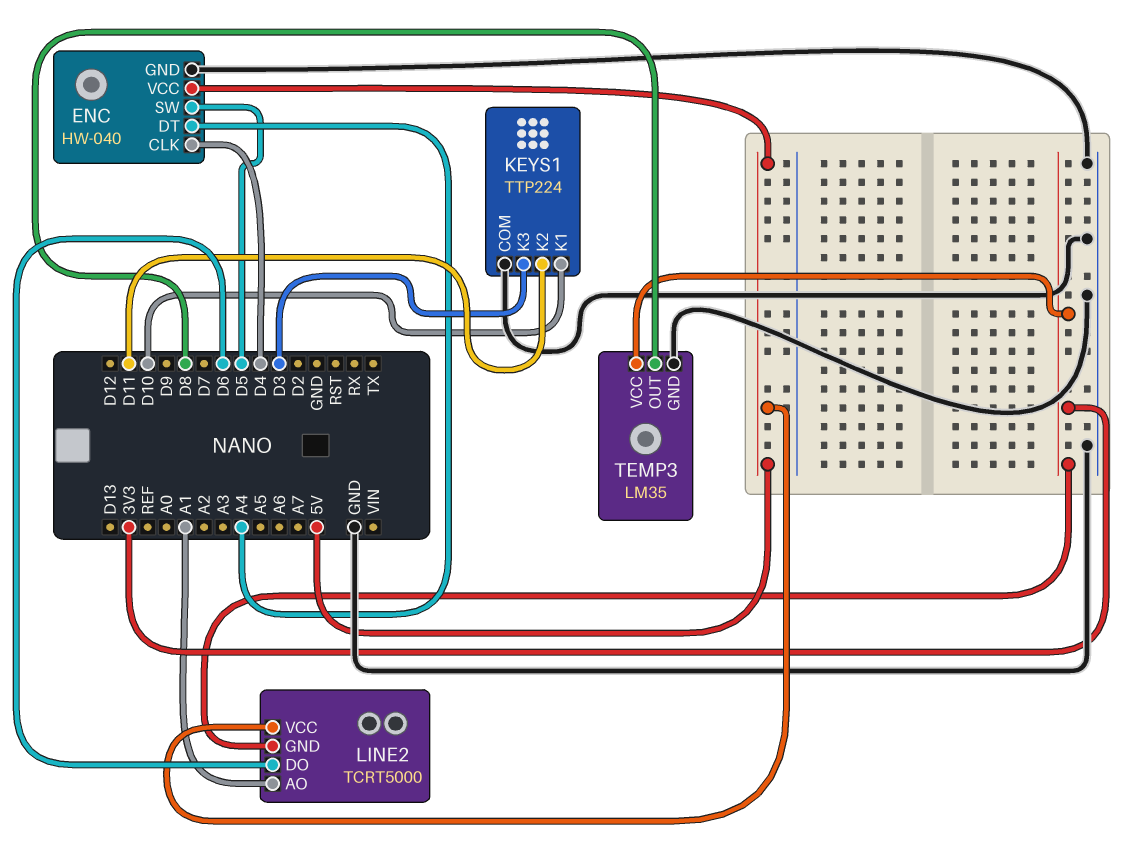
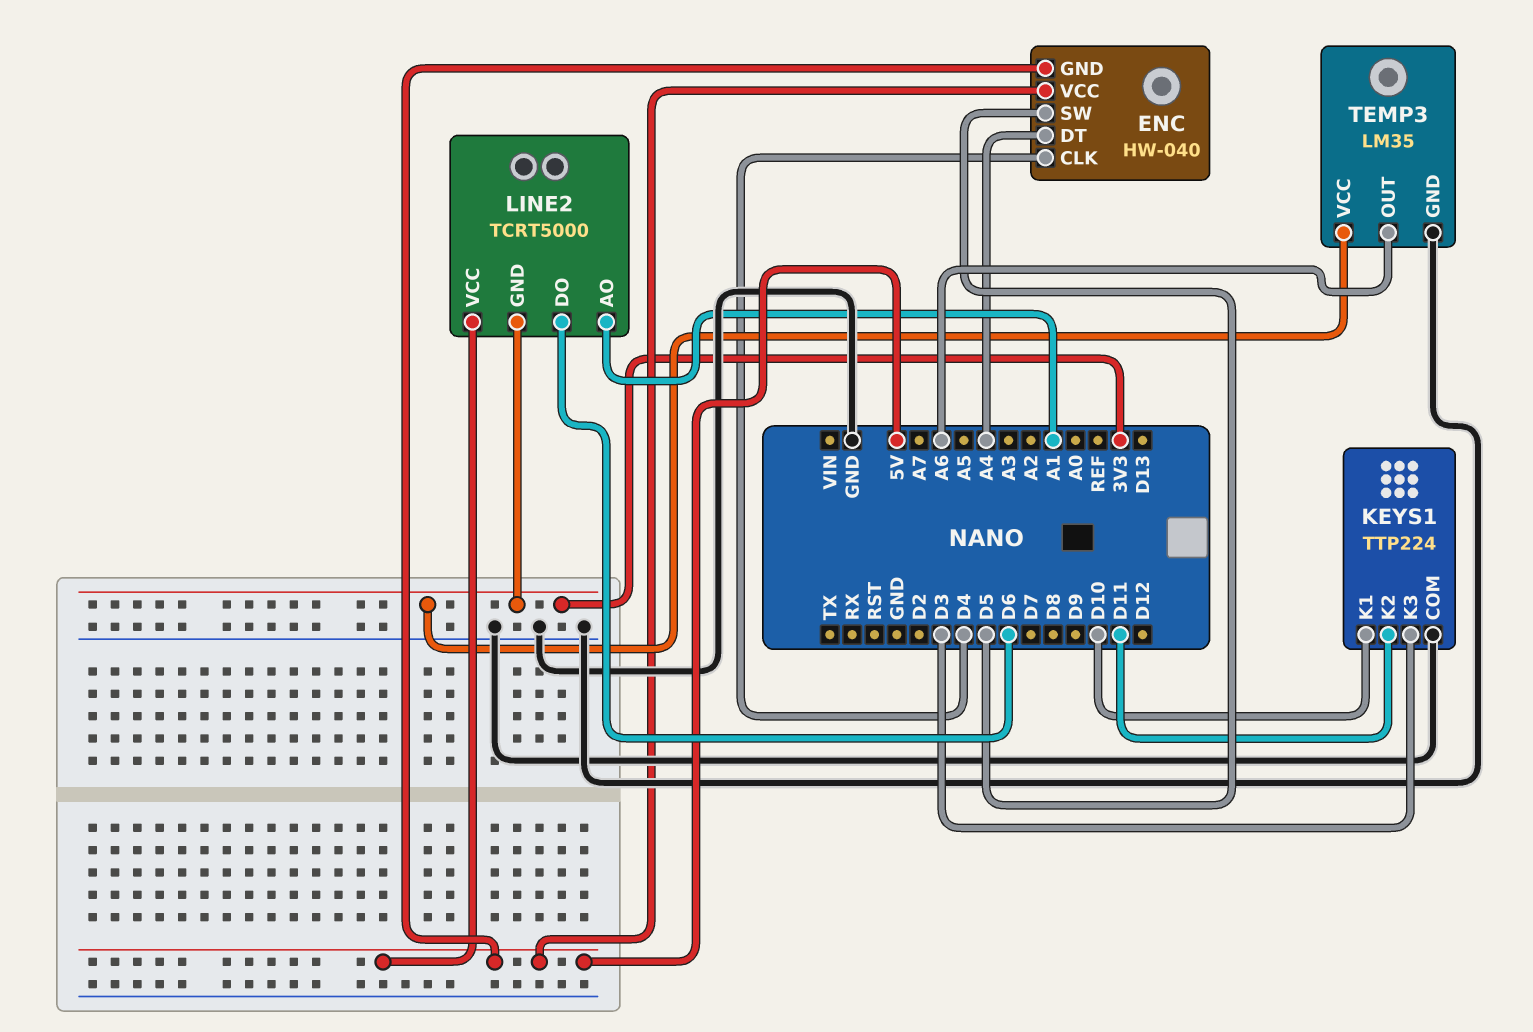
ENC pin GND: GND -> 5V
TEMP3 pin OUT: D8 -> A6

